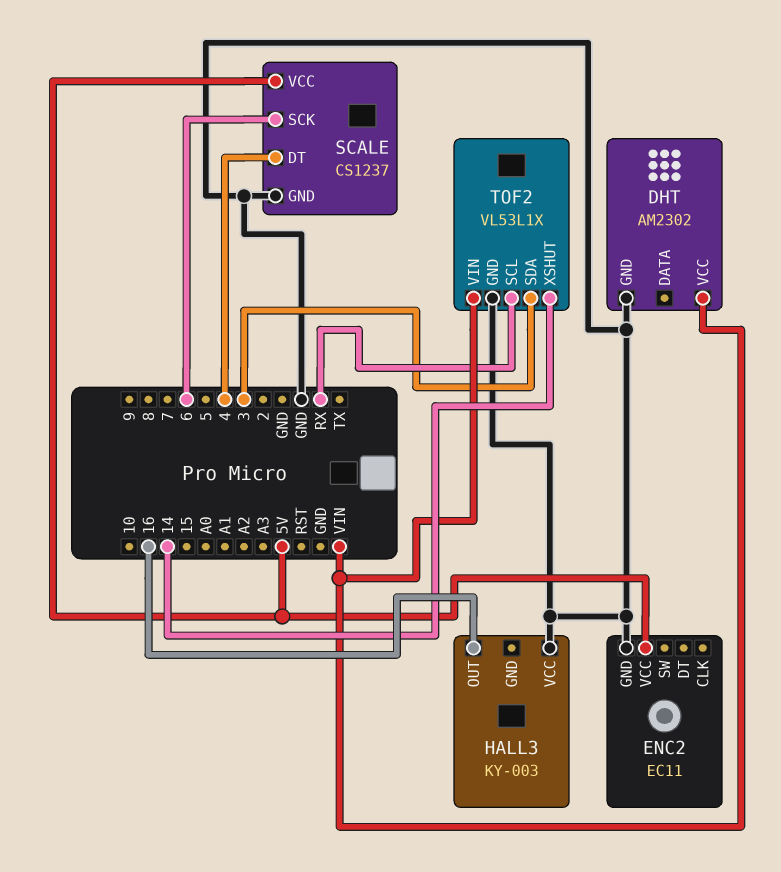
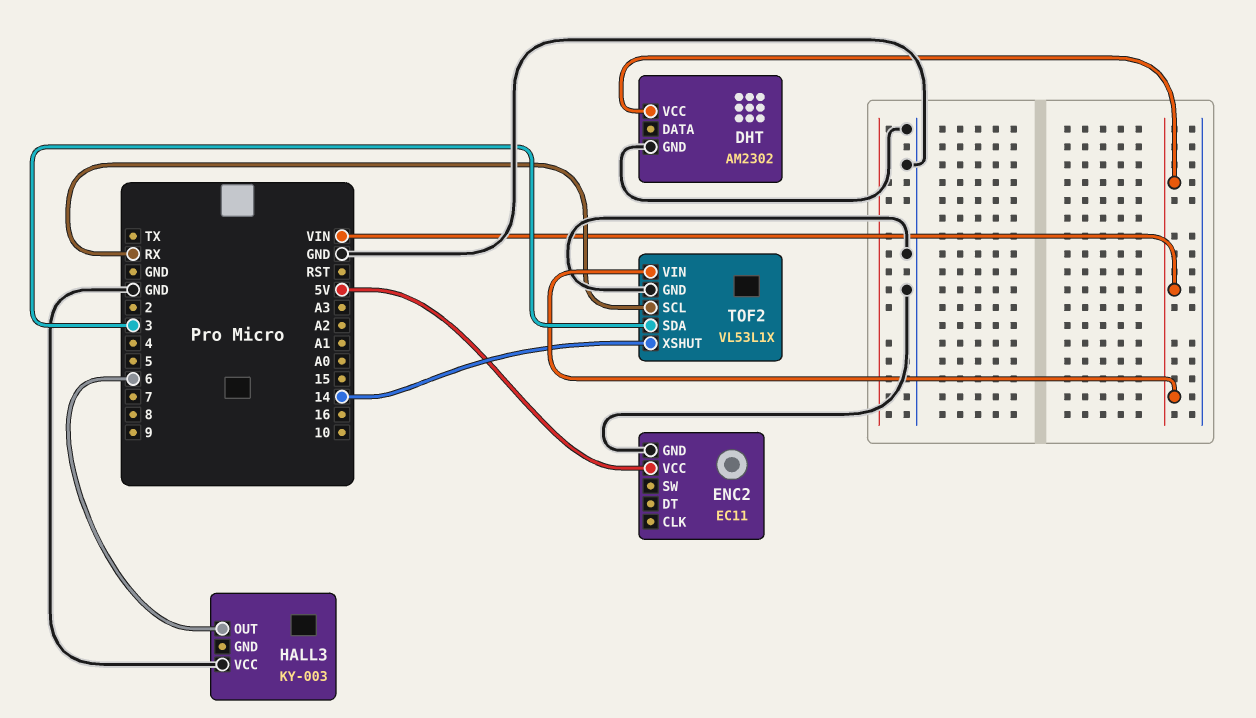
HALL3 pin OUT: 16 -> 6
SCALE: CS1237 -> none
SCALE pin DT: 4 -> none
SCALE pin GND: GND -> none
SCALE pin SCK: 6 -> none
SCALE pin VCC: 5V -> none

